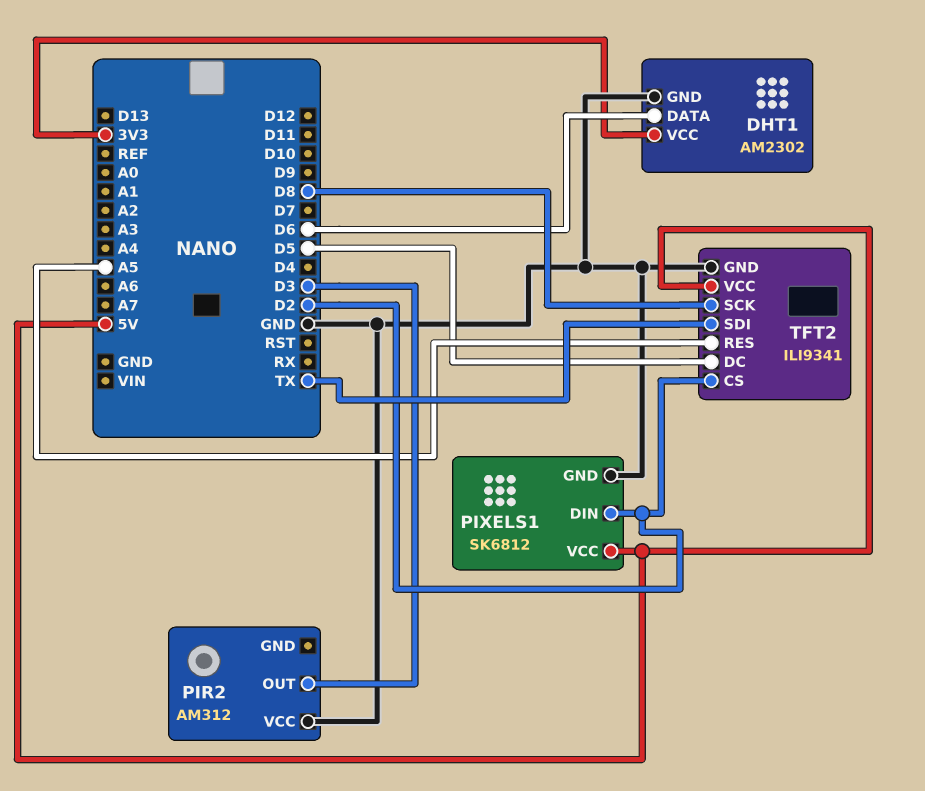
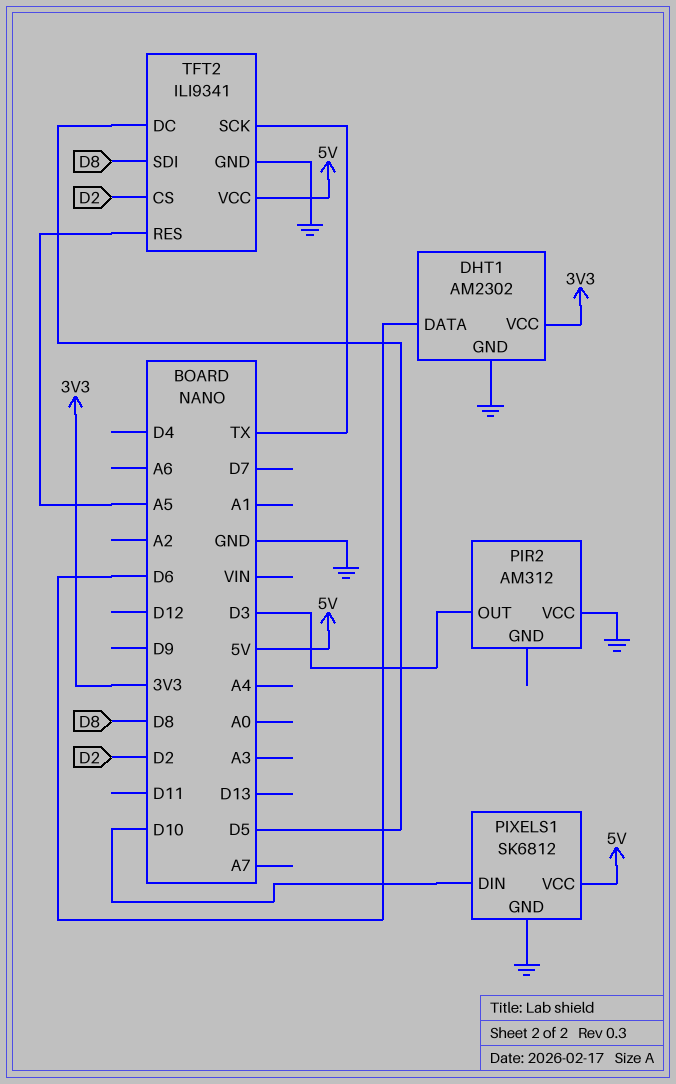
PIXELS1 pin DIN: D2 -> D10
TFT2 pin SCK: D8 -> TX
TFT2 pin SDI: TX -> D8

